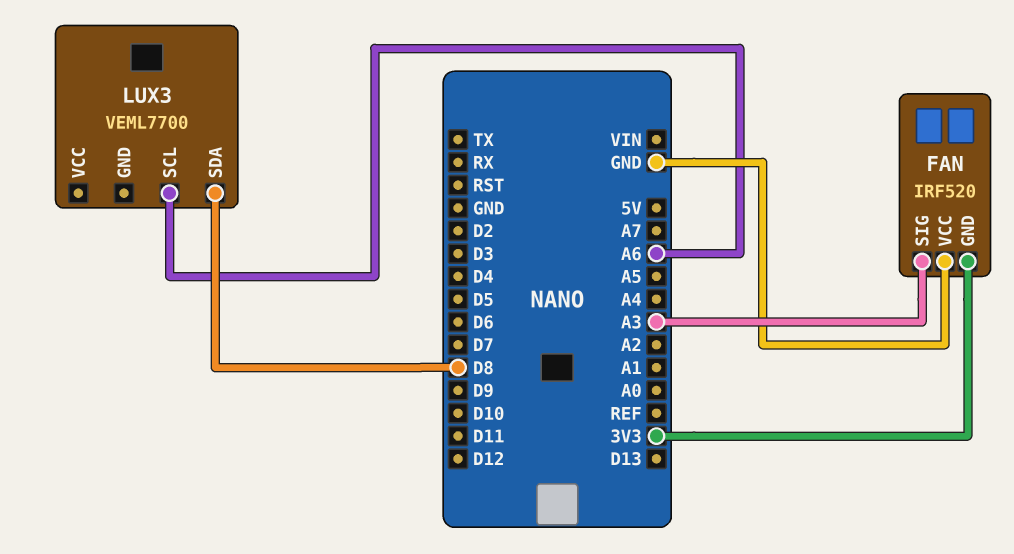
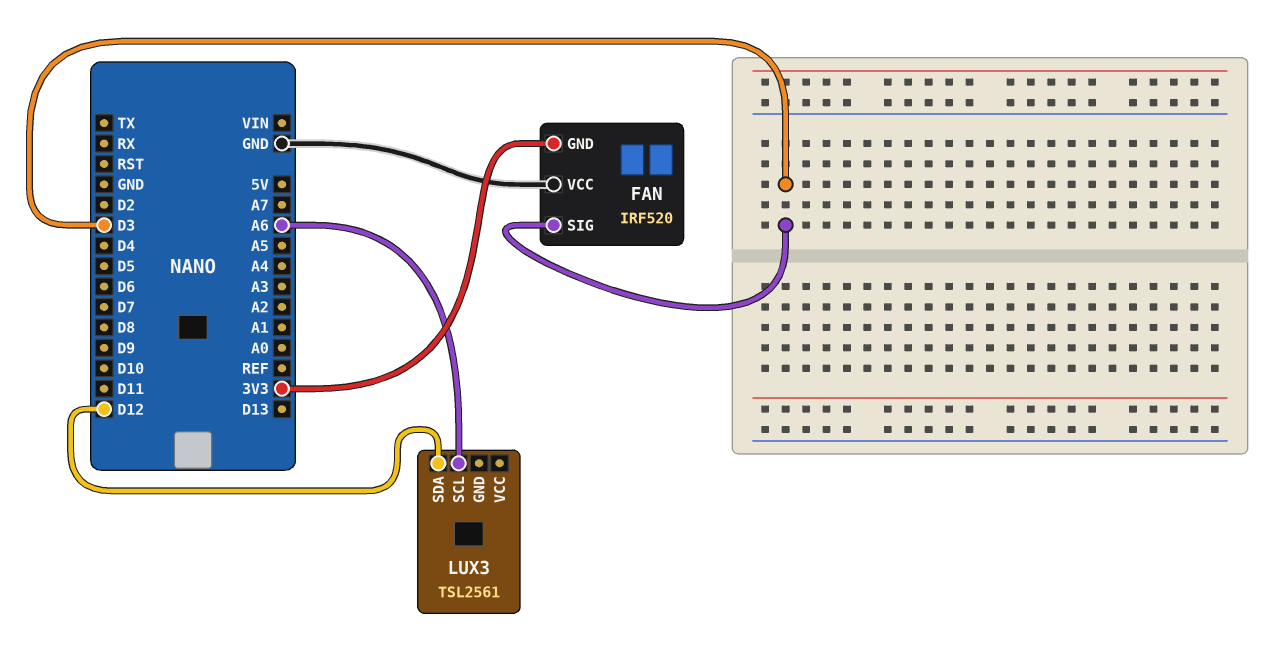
FAN pin SIG: A3 -> D3
LUX3: VEML7700 -> TSL2561
LUX3 pin SDA: D8 -> D12

